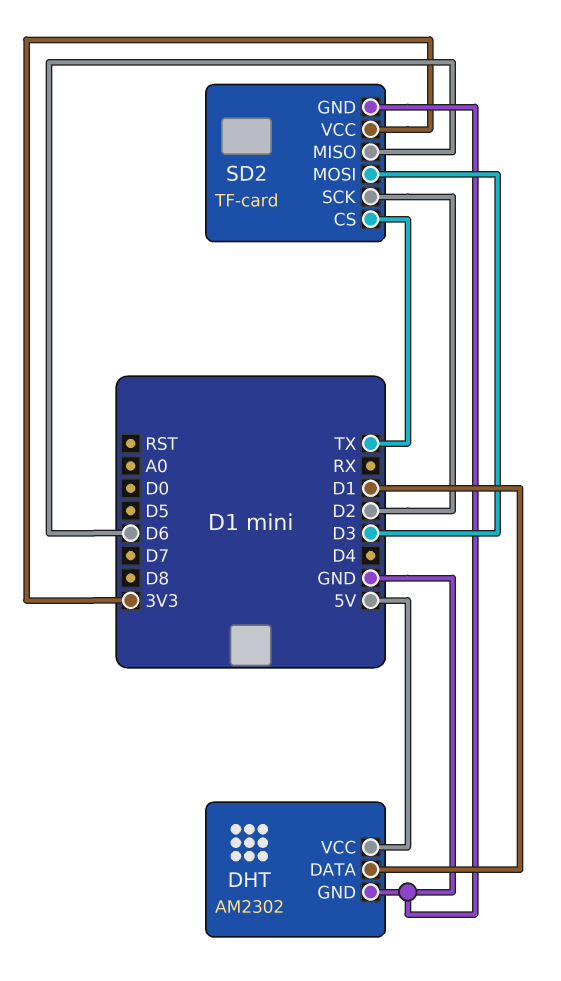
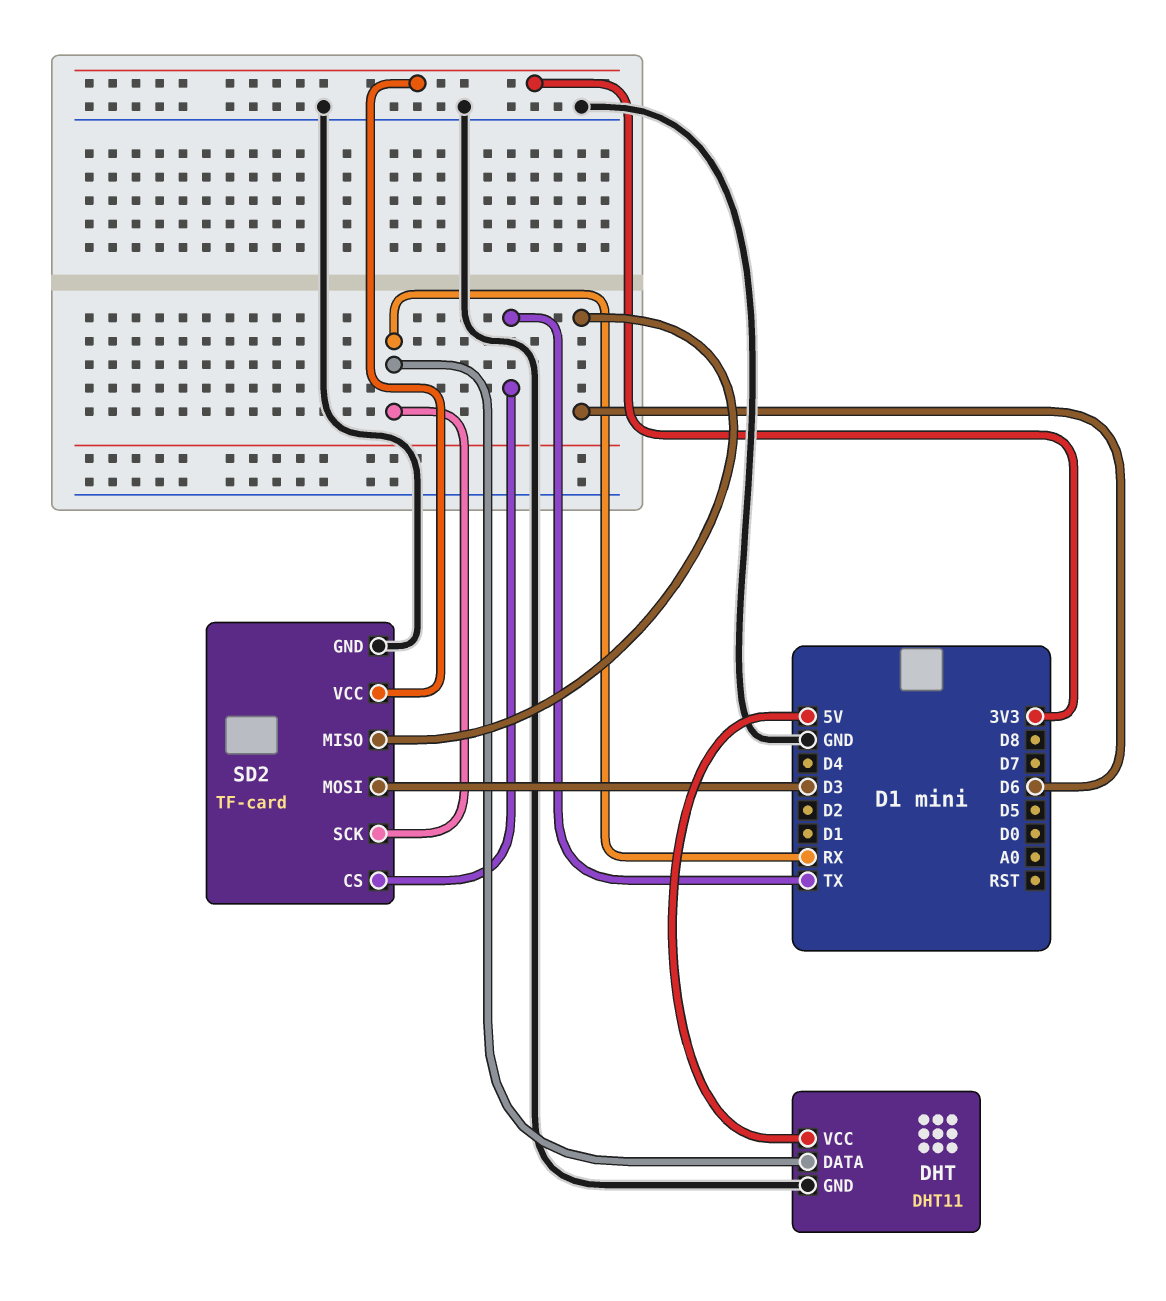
DHT: AM2302 -> DHT11
DHT pin DATA: D1 -> RX
SD2 pin SCK: D2 -> RX

